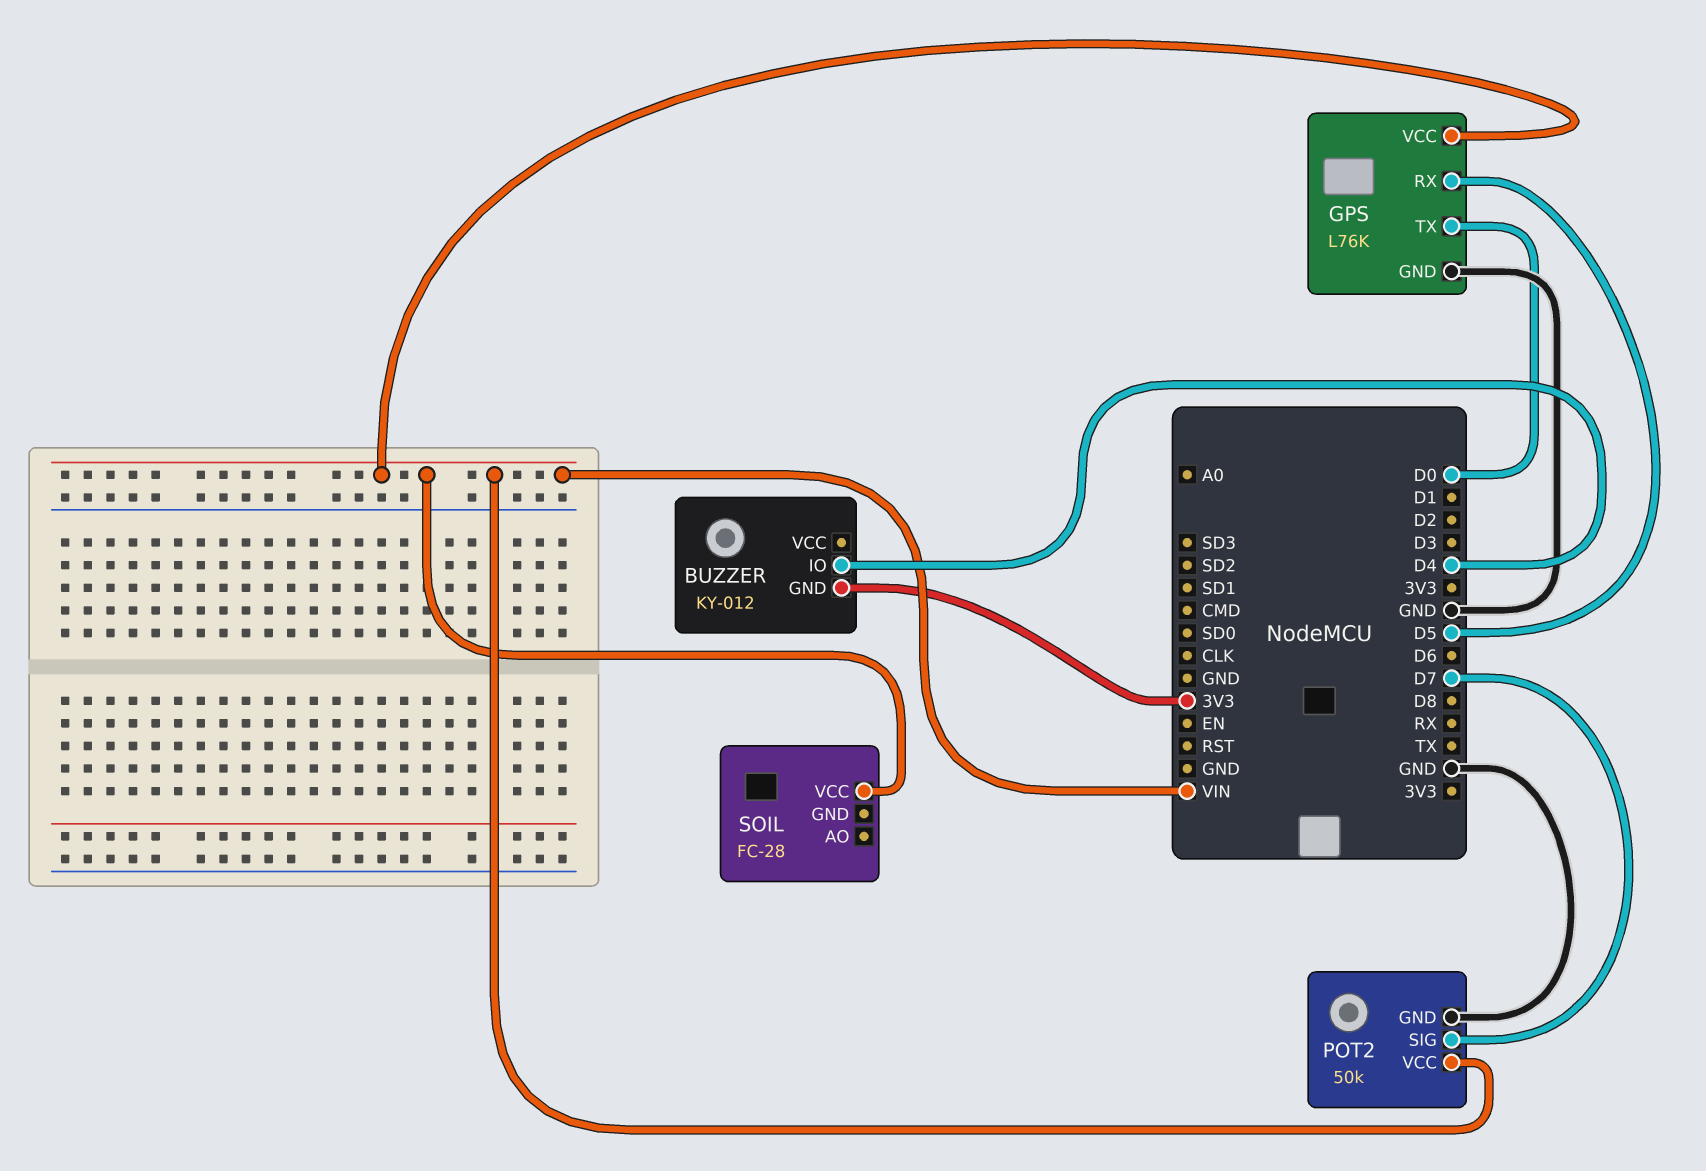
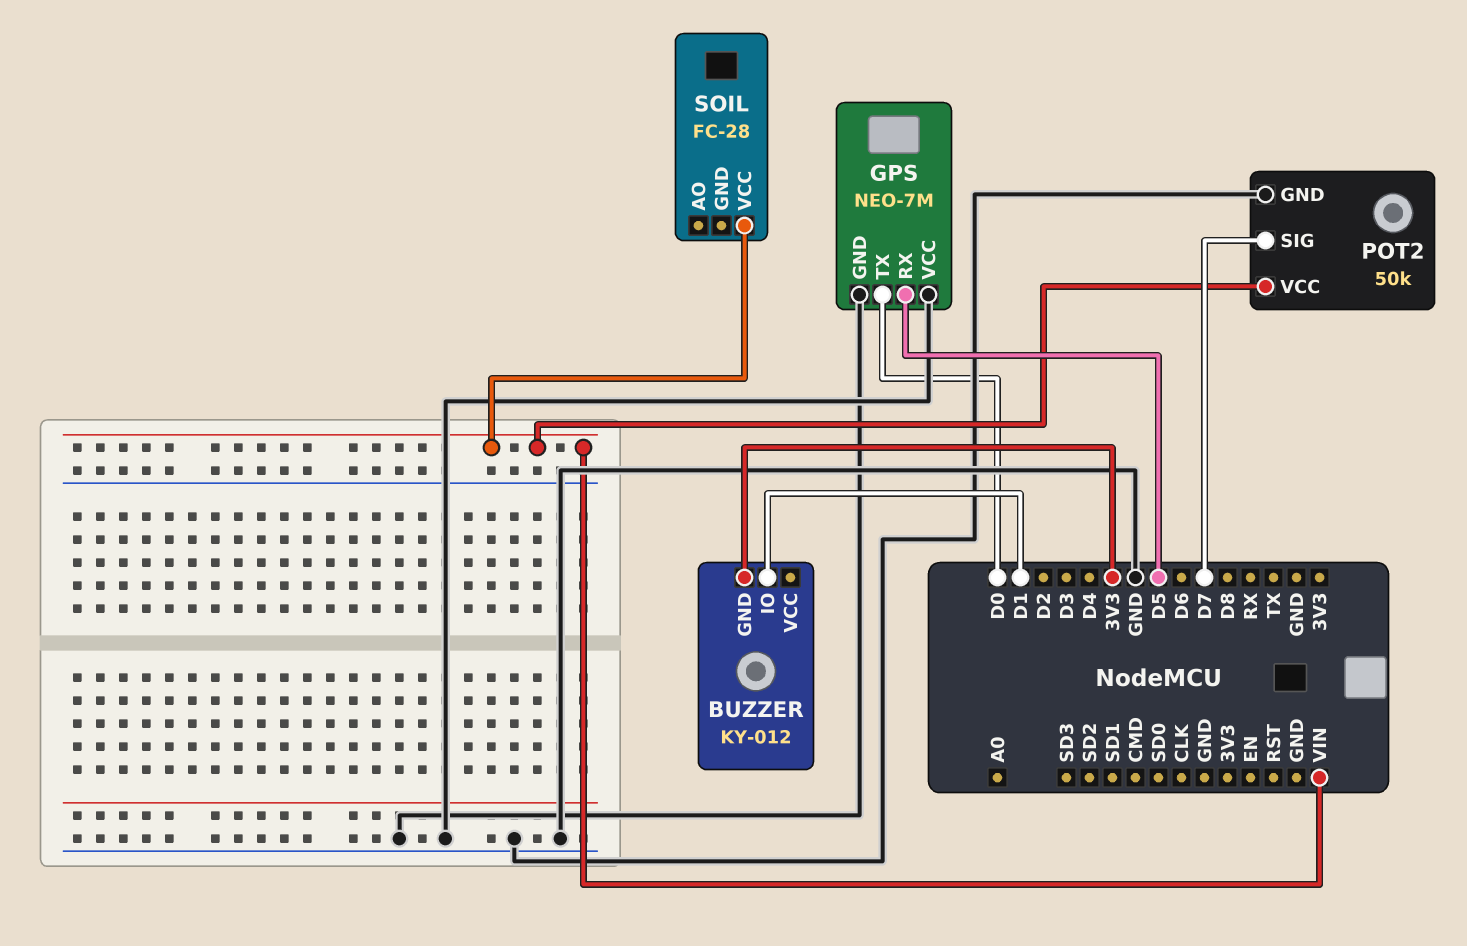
BUZZER pin IO: D4 -> D1
GPS: L76K -> NEO-7M
GPS pin VCC: VIN -> GND

